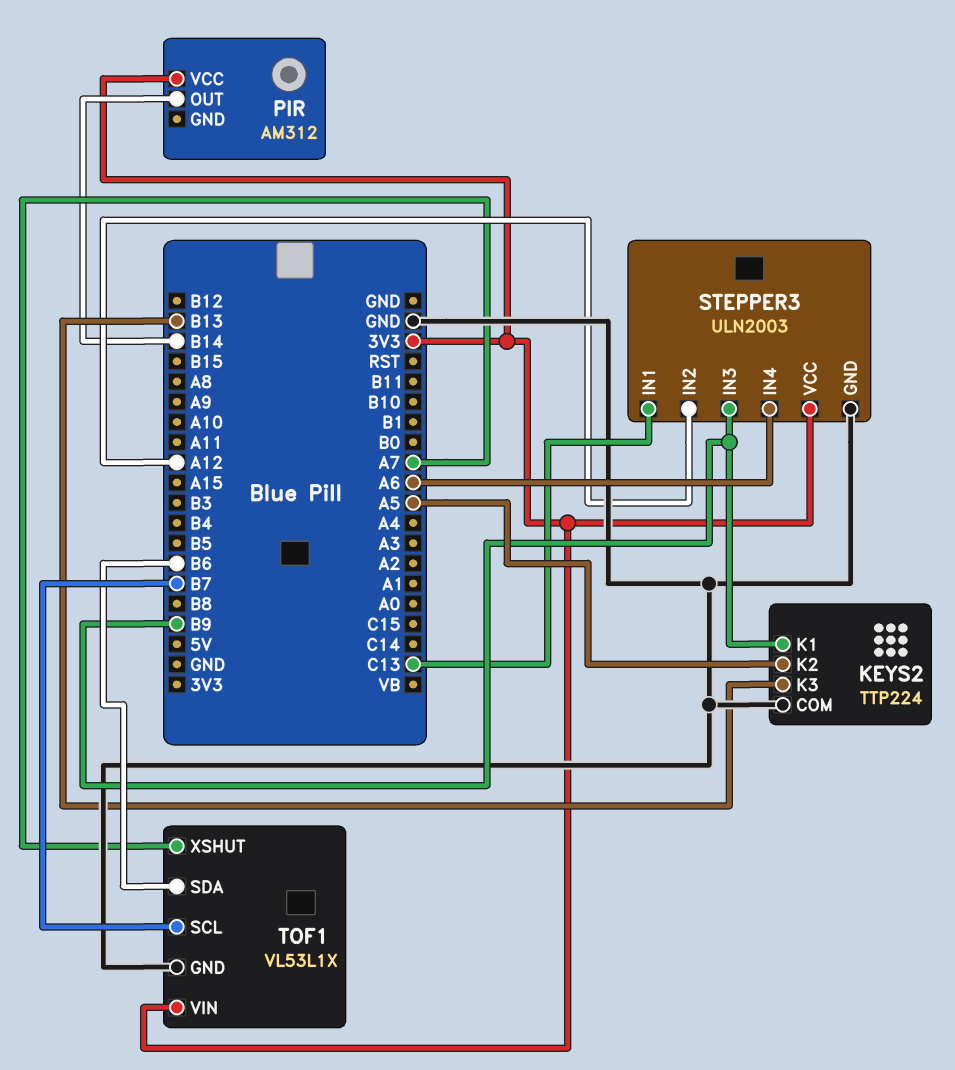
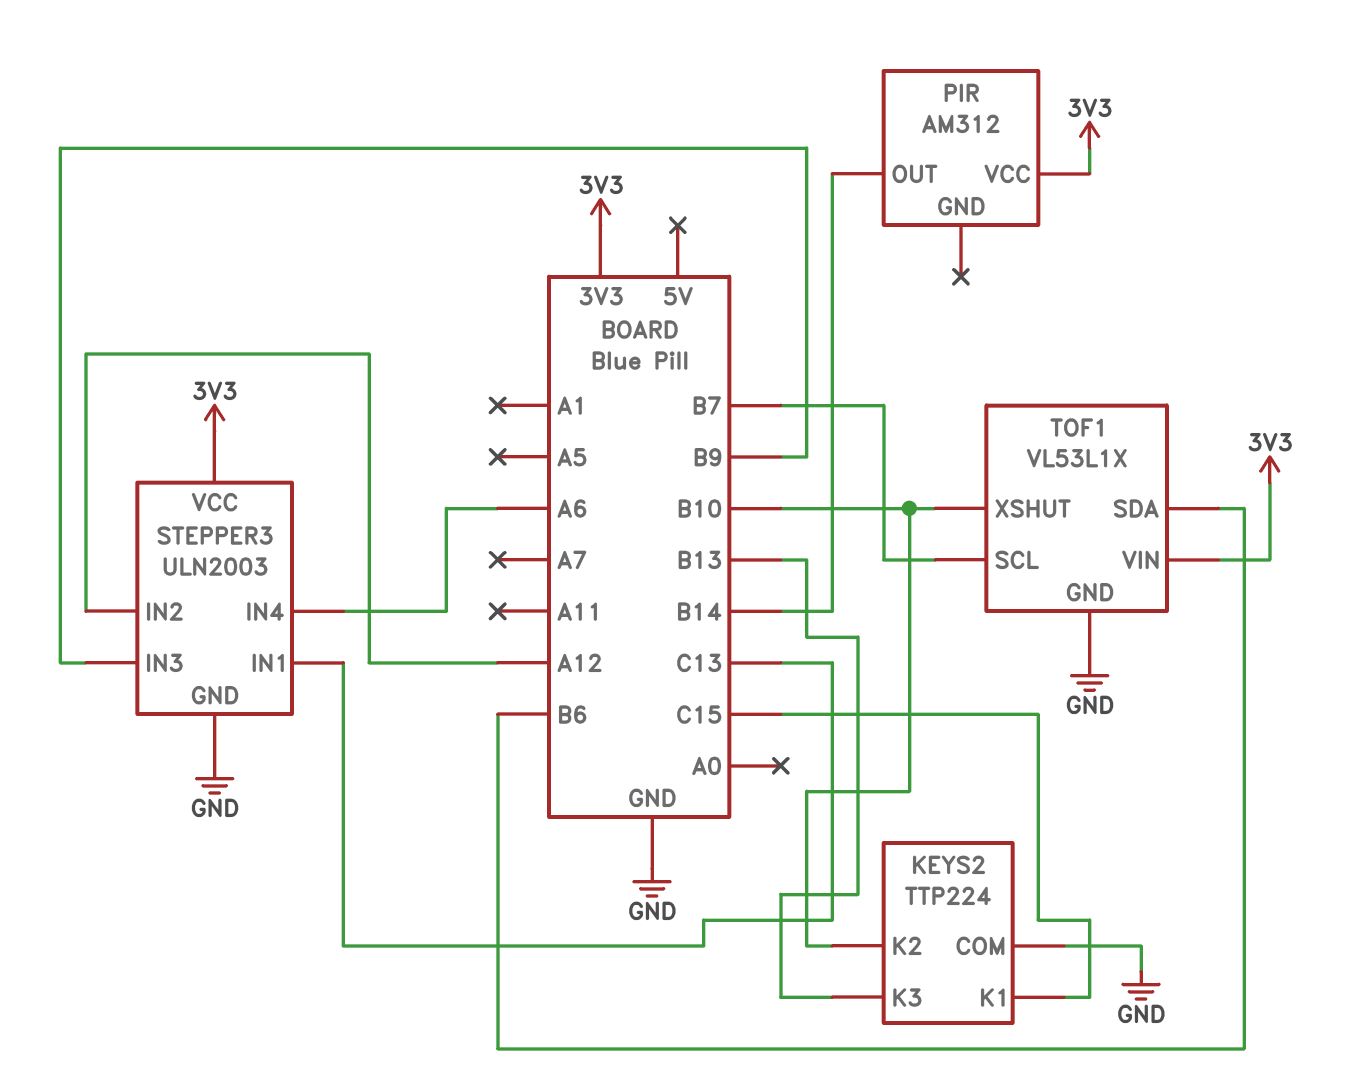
KEYS2 pin K1: B9 -> C15
KEYS2 pin K2: A5 -> B10
TOF1 pin XSHUT: A7 -> B10

